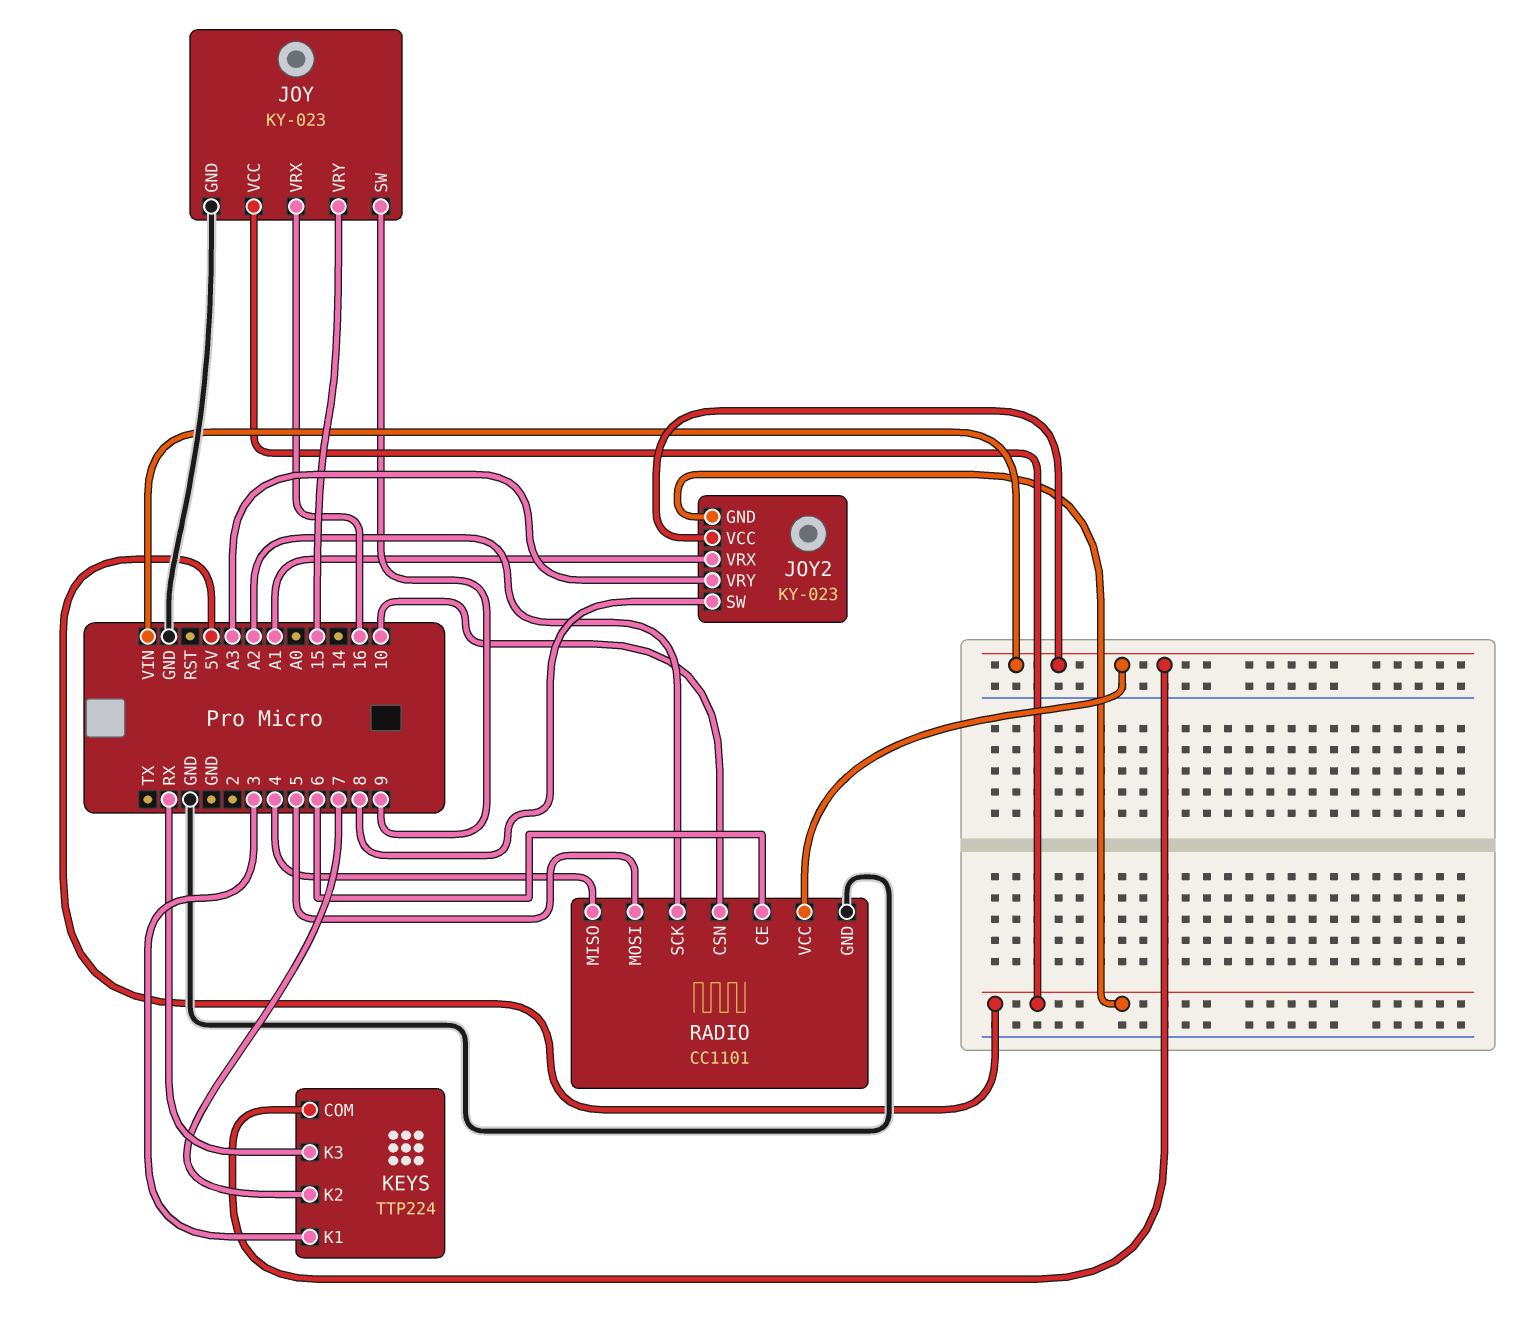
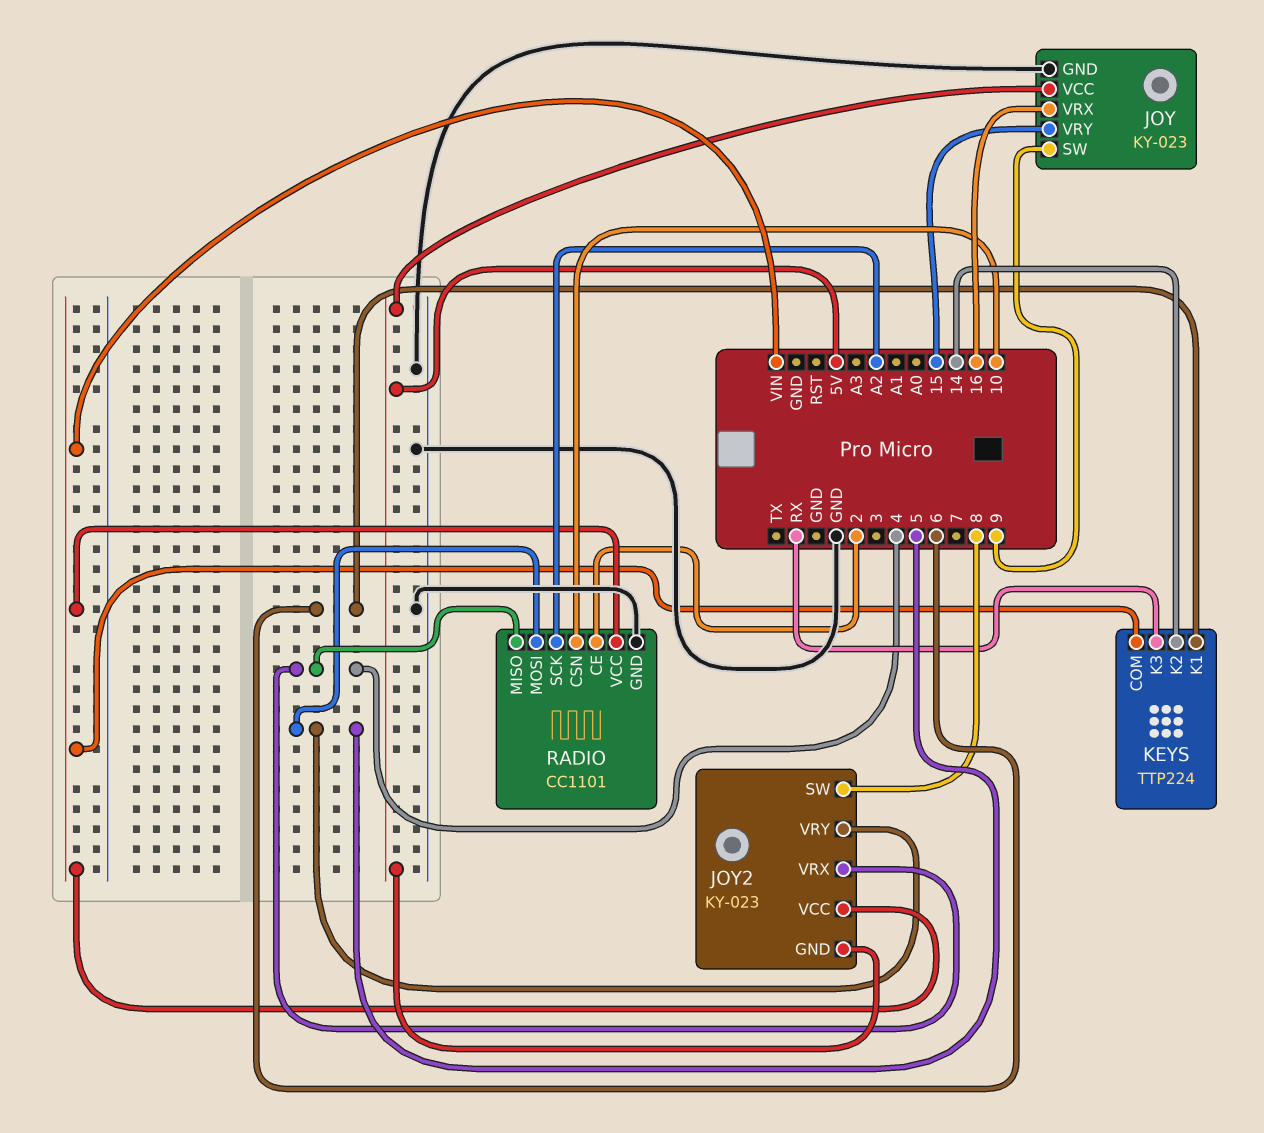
JOY2 pin VRX: A1 -> 4
JOY2 pin VRY: A3 -> 5
KEYS pin K1: 3 -> 6
KEYS pin K2: 7 -> 14
RADIO pin CE: 6 -> 2

